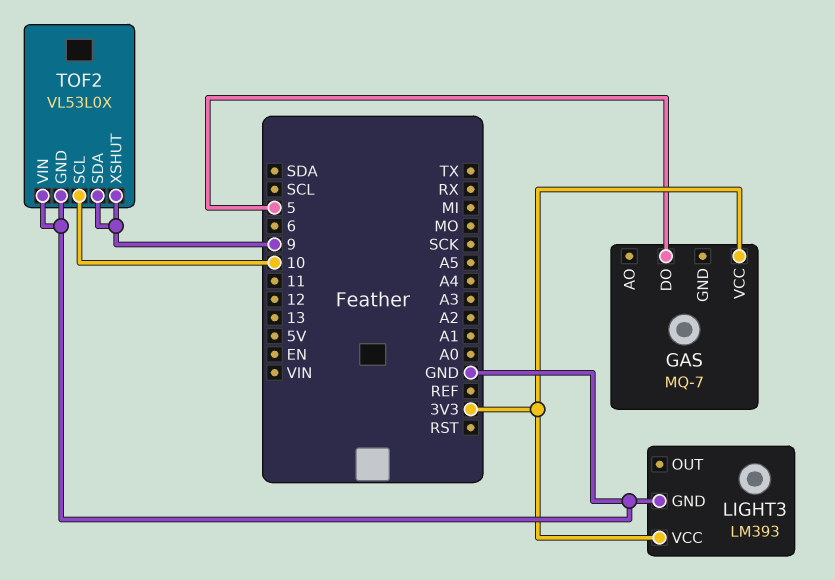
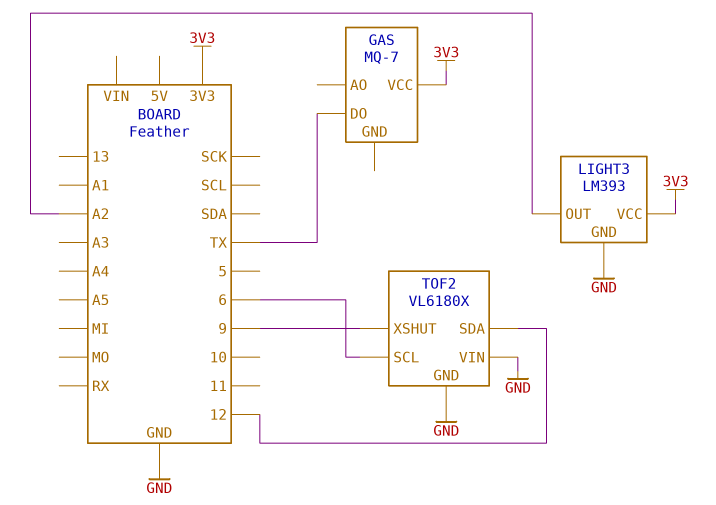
GAS pin DO: 5 -> TX
LIGHT3 pin OUT: none -> A2
TOF2: VL53L0X -> VL6180X
TOF2 pin SCL: 10 -> 6
TOF2 pin SDA: 9 -> 12

